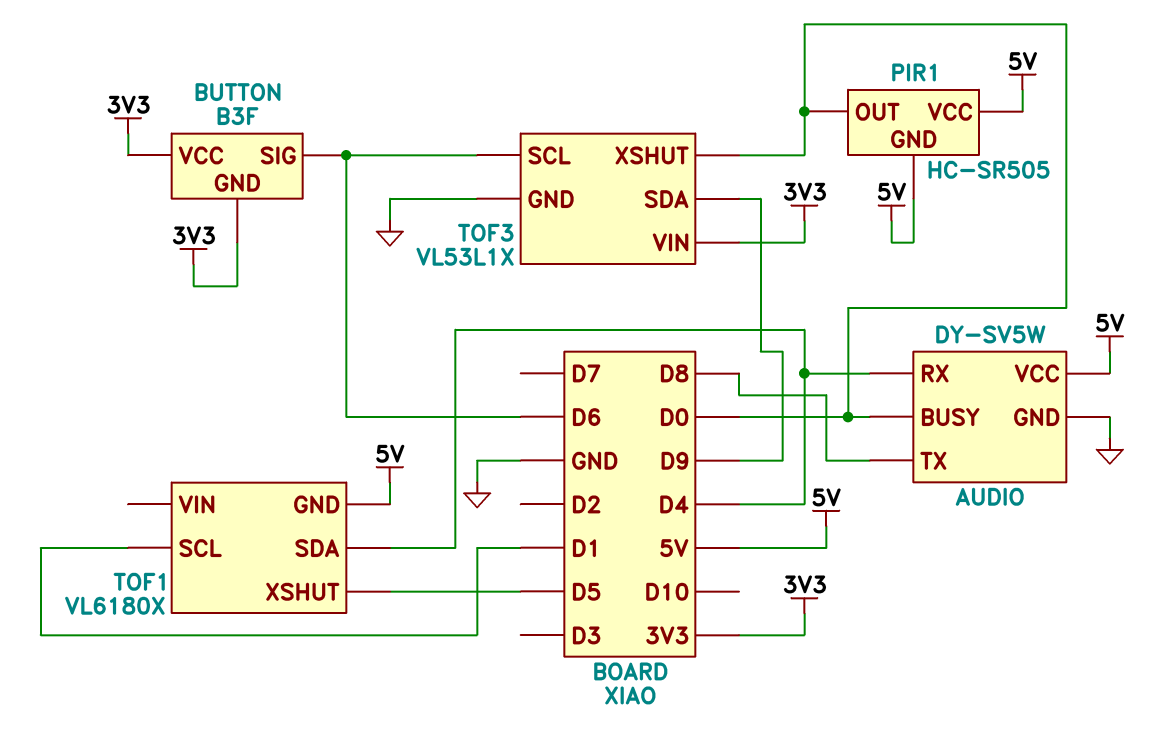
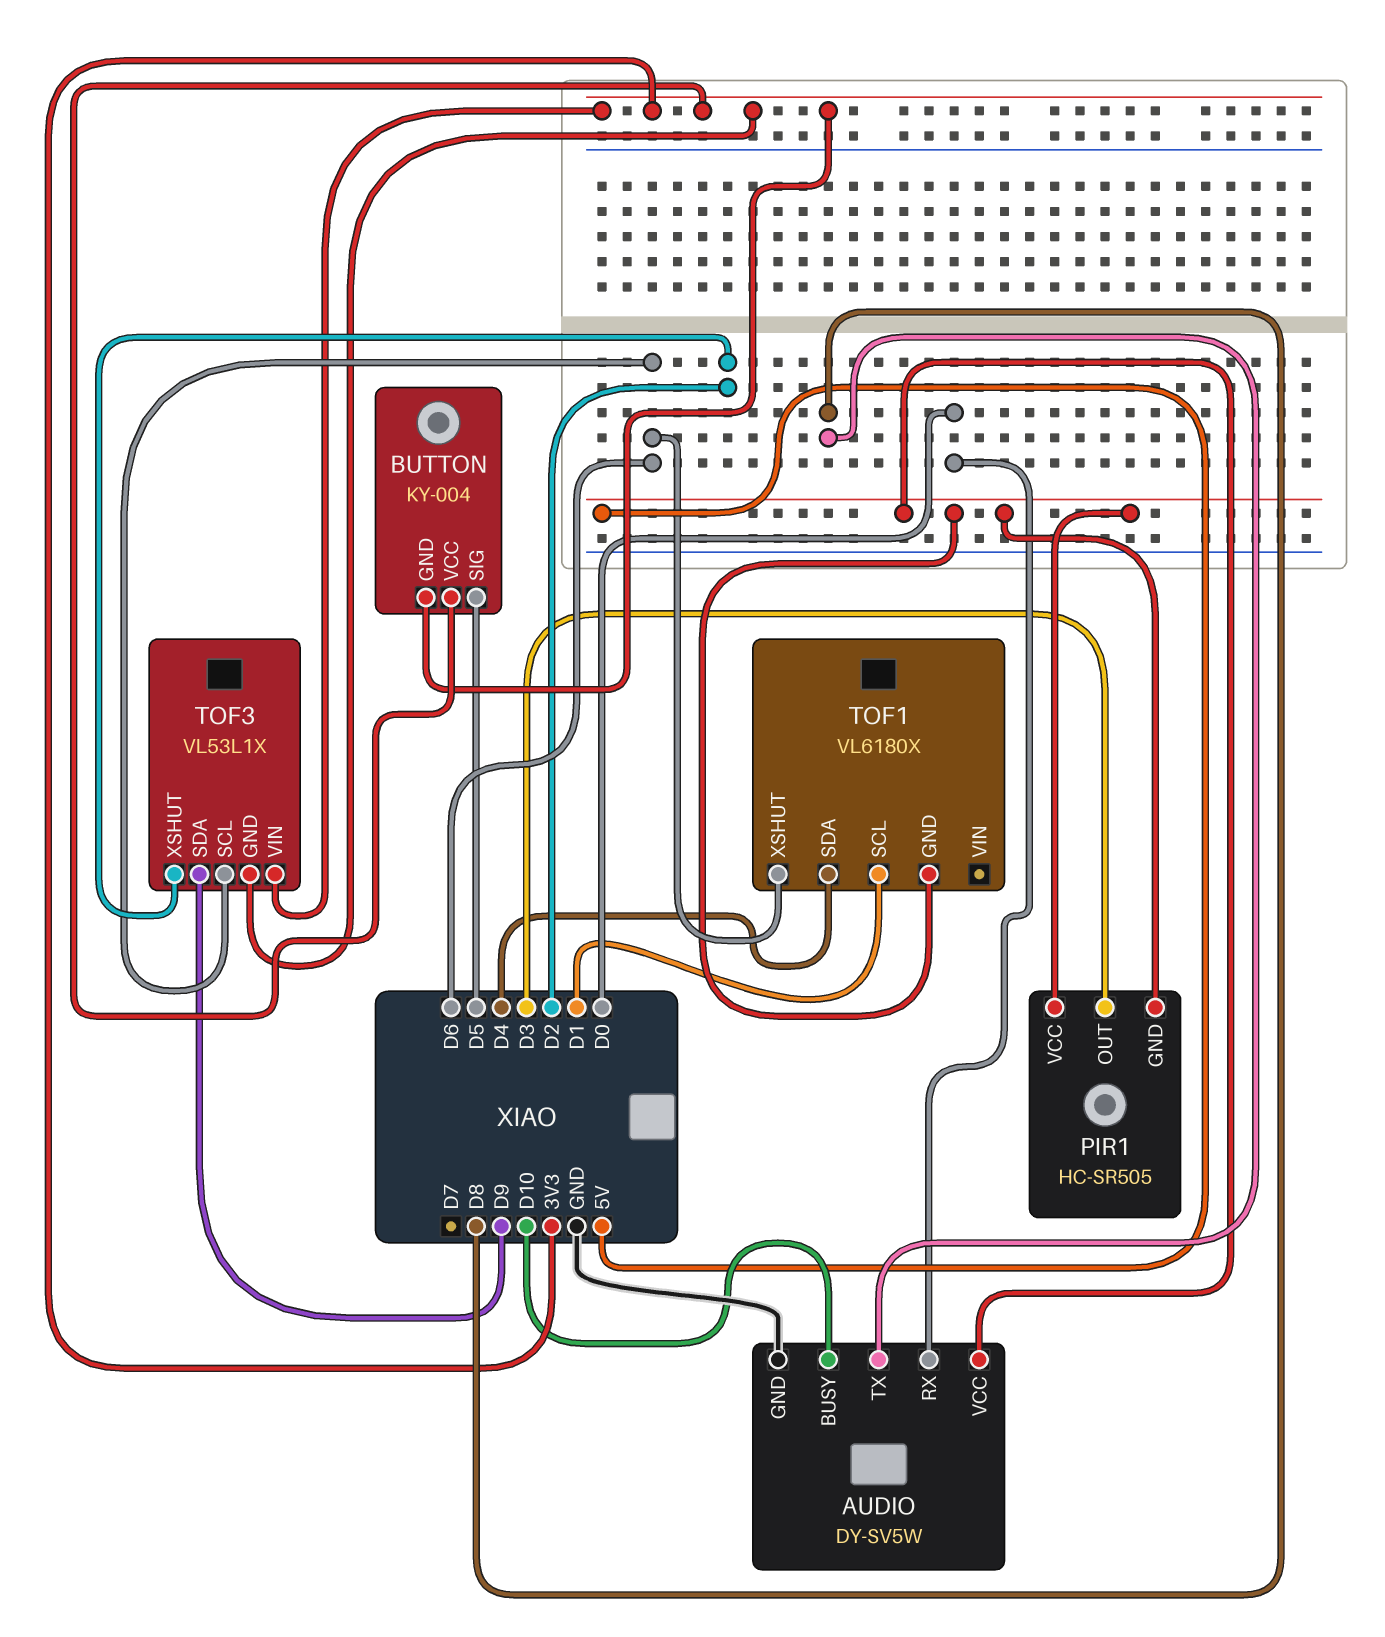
AUDIO pin BUSY: D0 -> D10
AUDIO pin RX: D4 -> D0
BUTTON: B3F -> KY-004
BUTTON pin SIG: D6 -> D5
PIR1 pin OUT: D0 -> D3
TOF1 pin XSHUT: D5 -> D6
TOF3 pin GND: GND -> 3V3
TOF3 pin XSHUT: D0 -> D2

